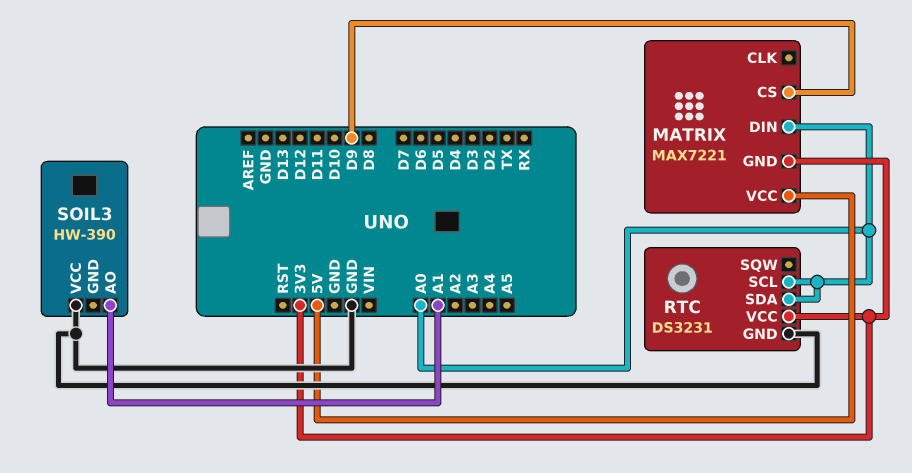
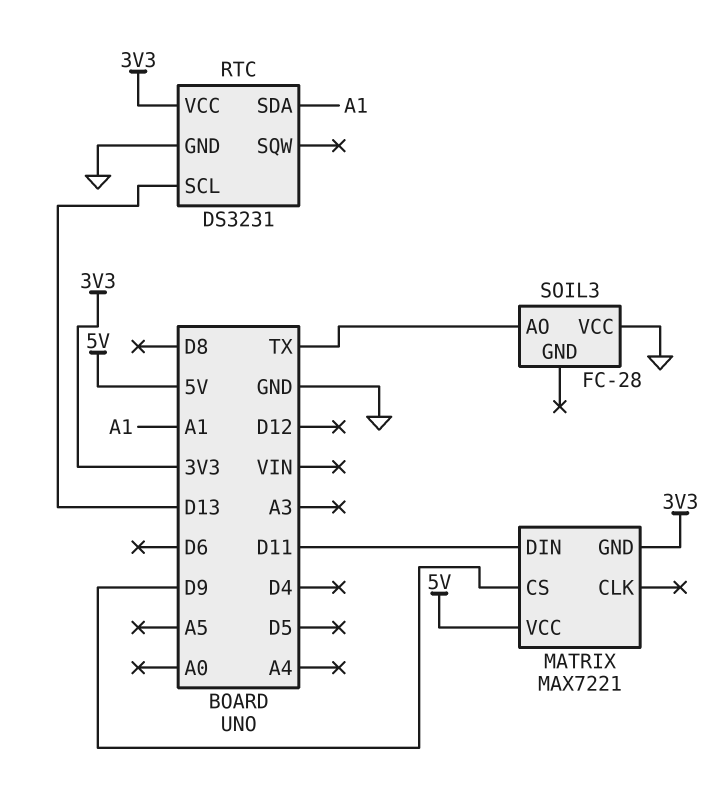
MATRIX pin DIN: A0 -> D11
RTC pin SCL: A0 -> D13
RTC pin SDA: A0 -> A1
SOIL3: HW-390 -> FC-28
SOIL3 pin AO: A1 -> TX

